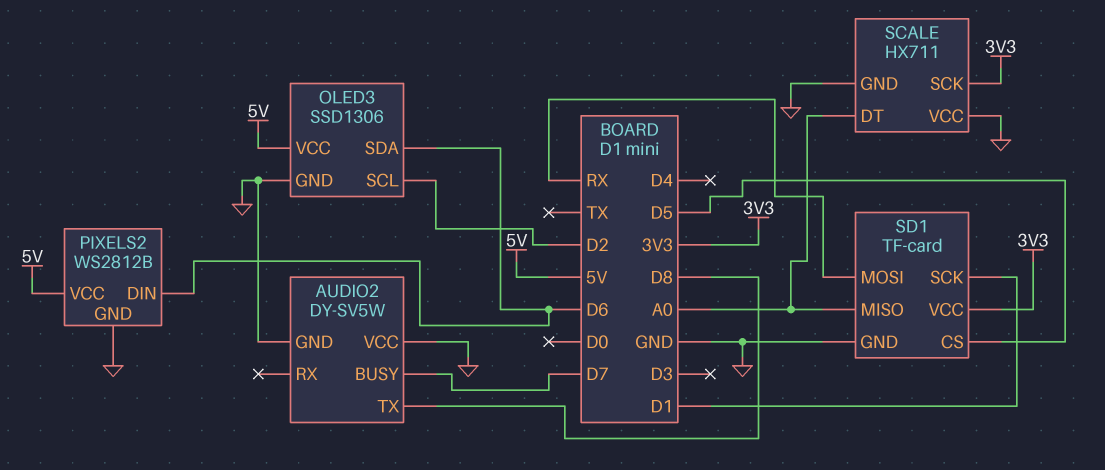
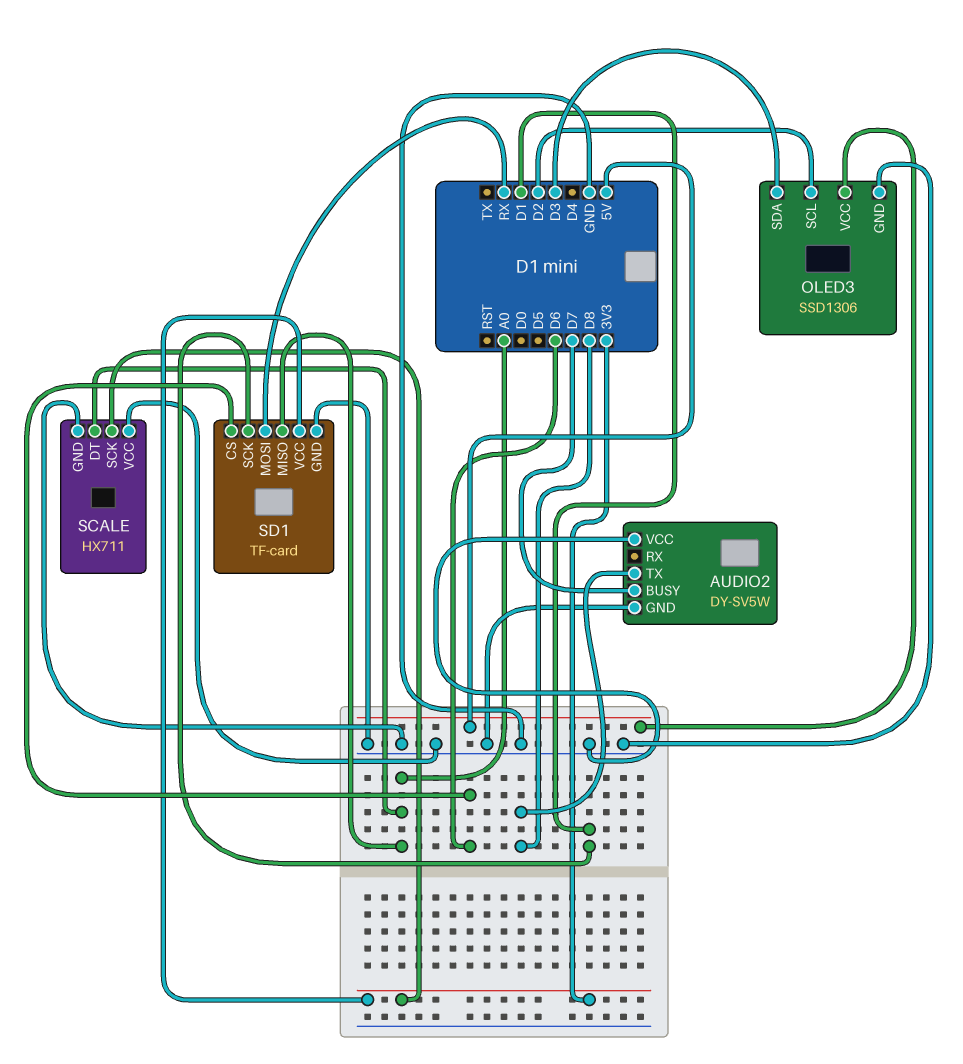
OLED3 pin SDA: D6 -> D3
PIXELS2: WS2812B -> none
PIXELS2 pin DIN: D6 -> none
PIXELS2 pin GND: GND -> none
PIXELS2 pin VCC: 5V -> none
SD1 pin CS: D5 -> D6

